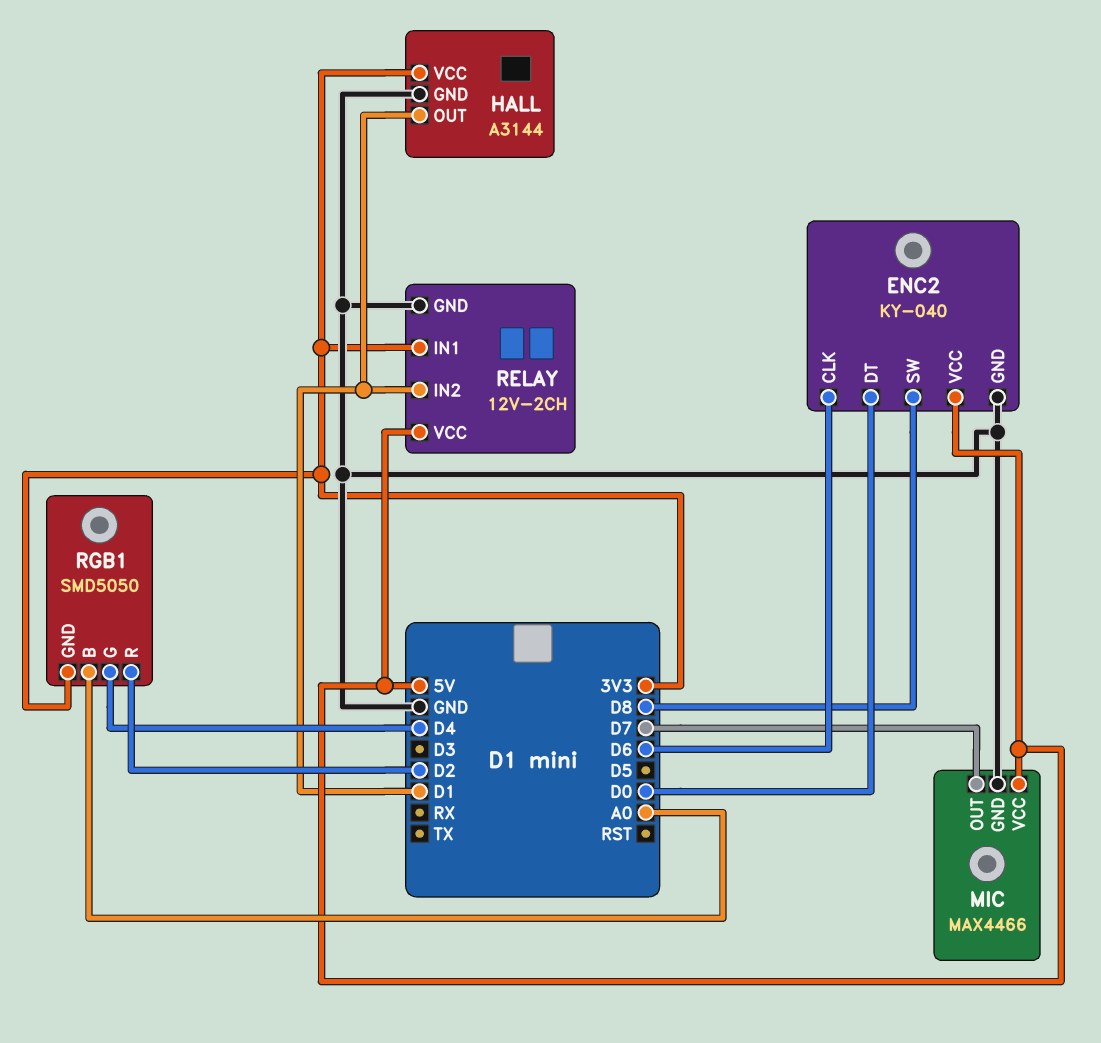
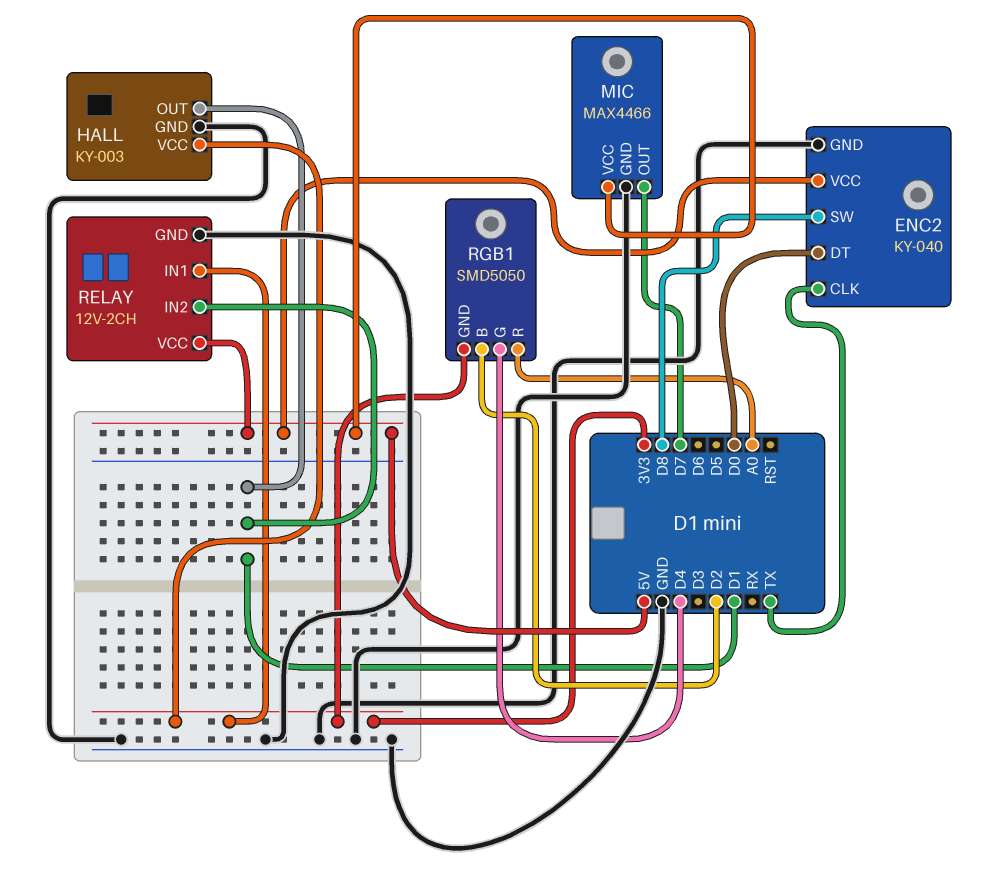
ENC2 pin CLK: D6 -> TX
HALL: A3144 -> KY-003
RGB1 pin B: A0 -> D2
RGB1 pin R: D2 -> A0

